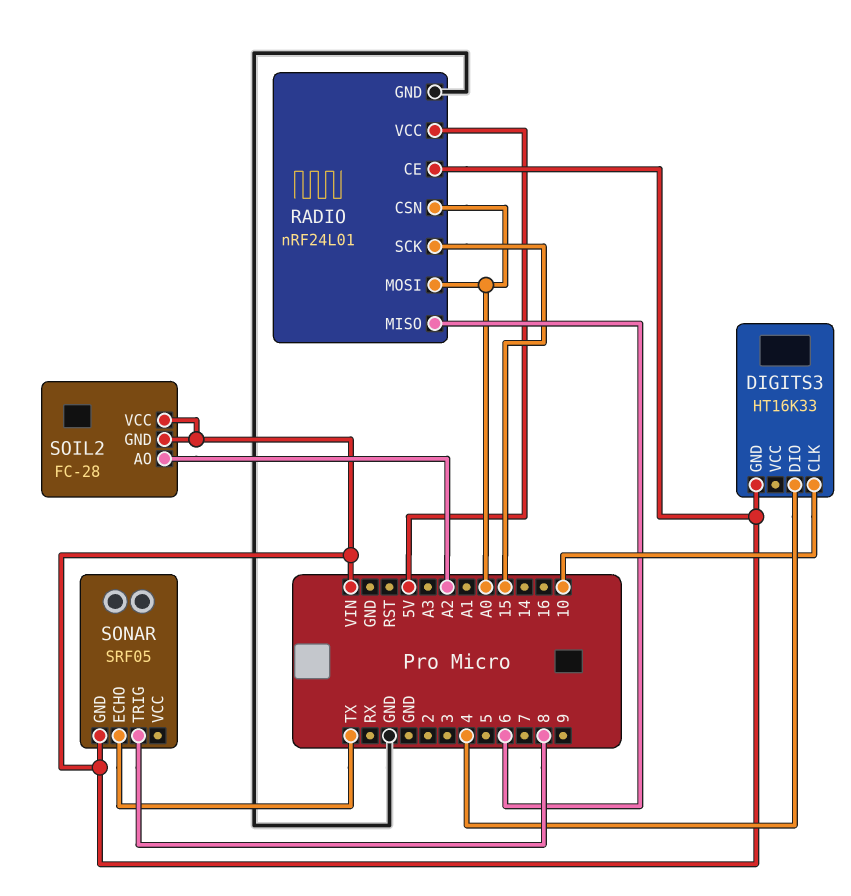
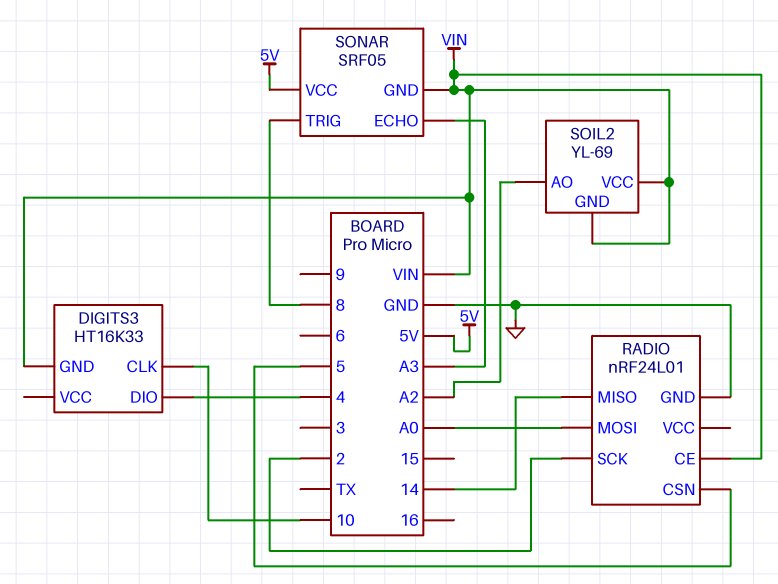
RADIO pin CSN: A0 -> 5
RADIO pin MISO: 6 -> 14
RADIO pin SCK: 15 -> 2
RADIO pin VCC: 5V -> none
SOIL2: FC-28 -> YL-69
SONAR pin ECHO: TX -> A3
SONAR pin VCC: none -> 5V

